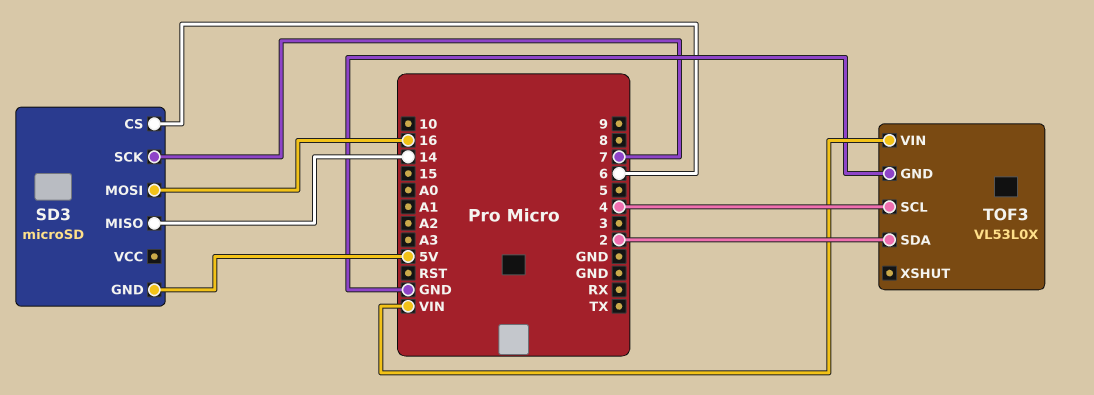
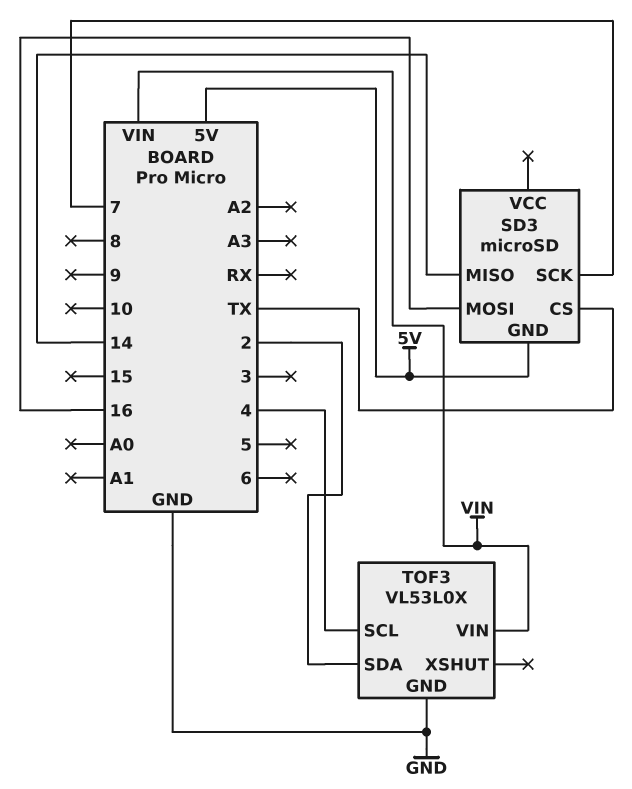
SD3 pin CS: 6 -> TX

